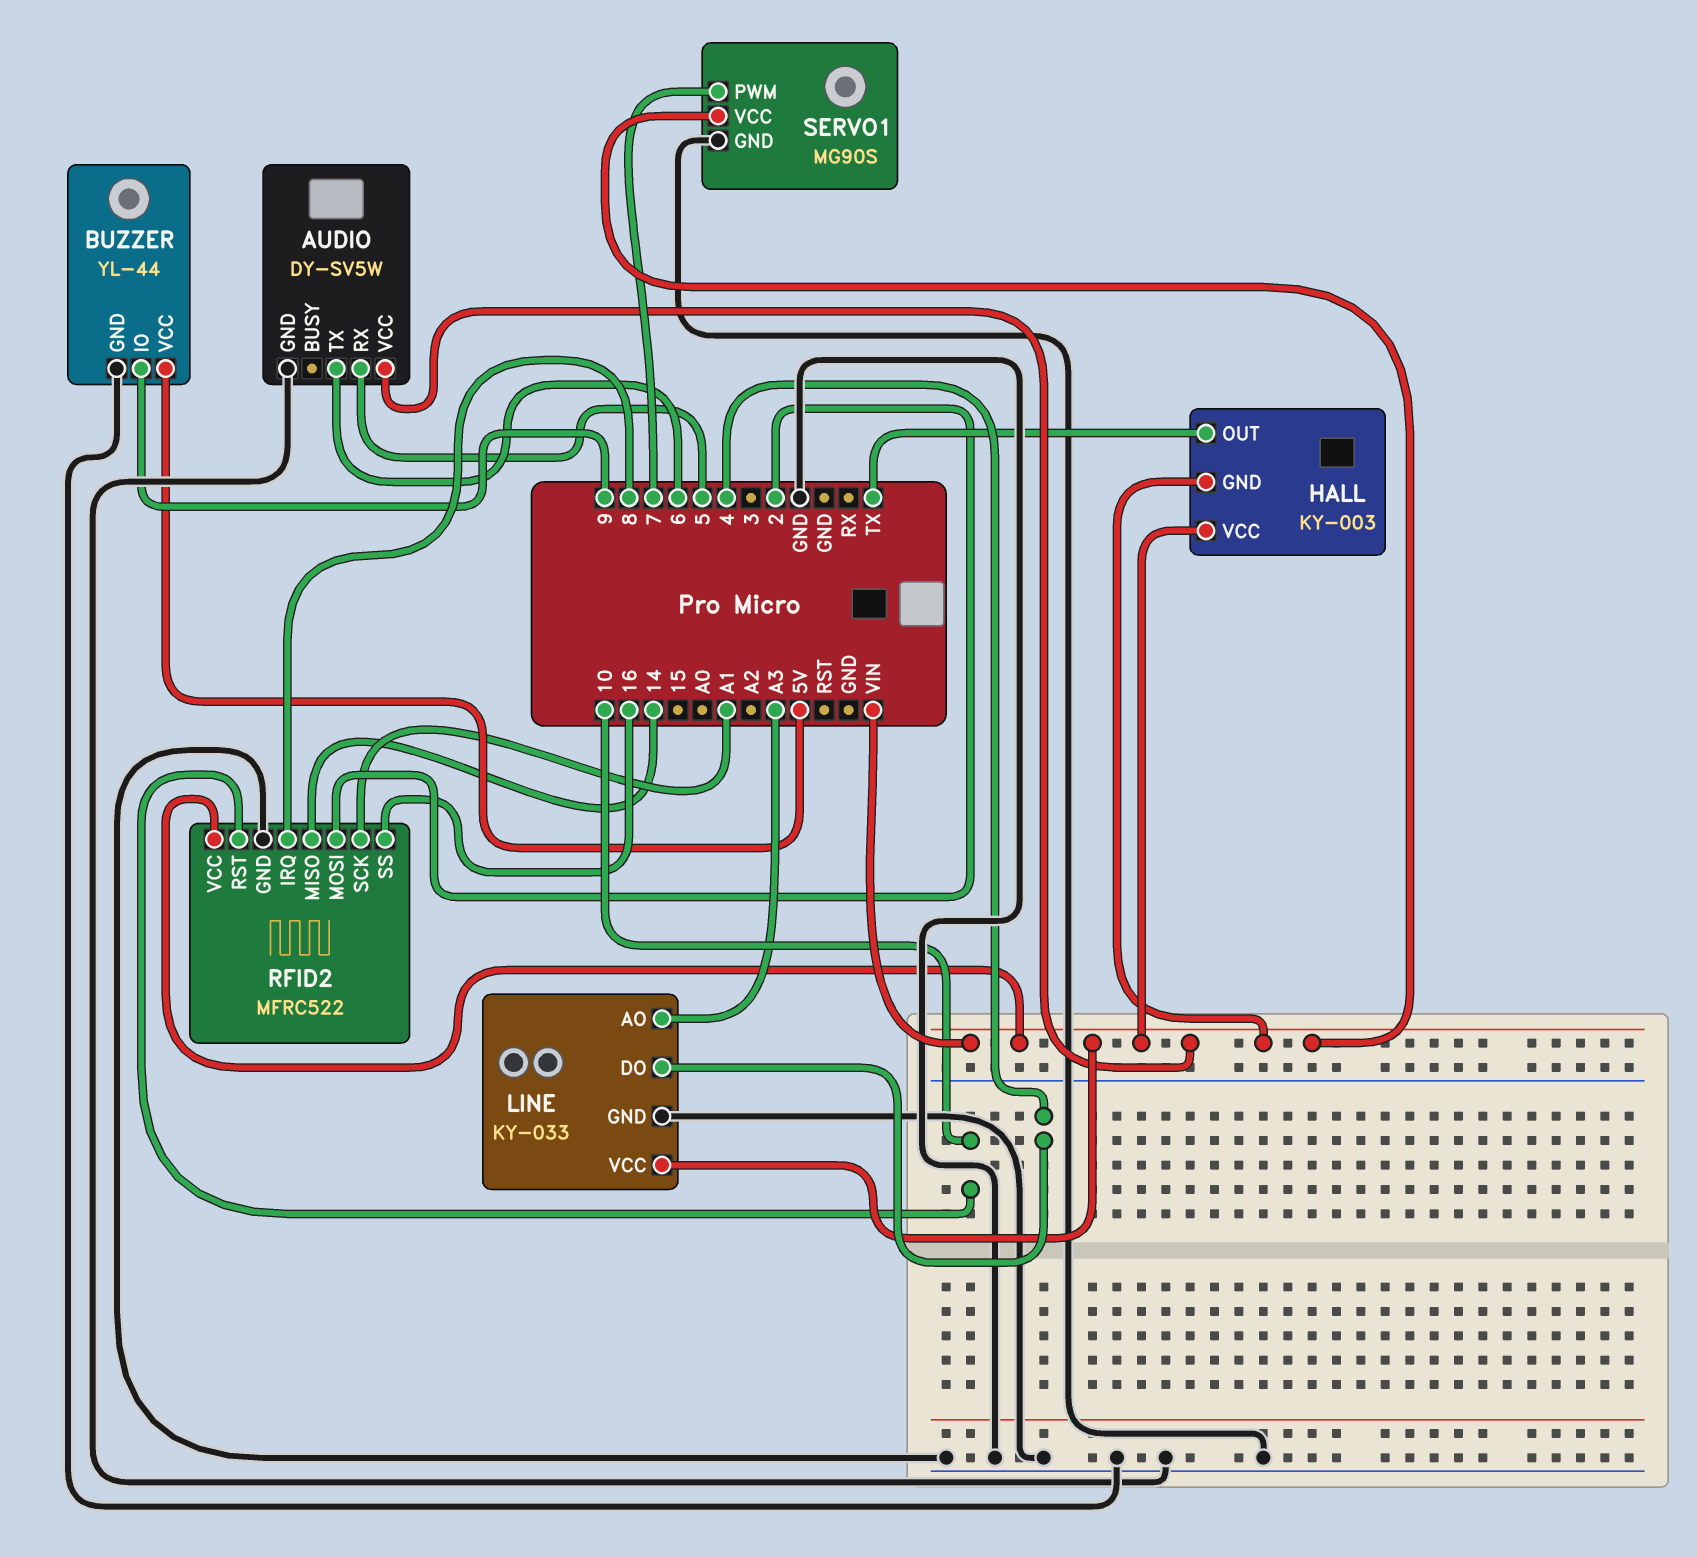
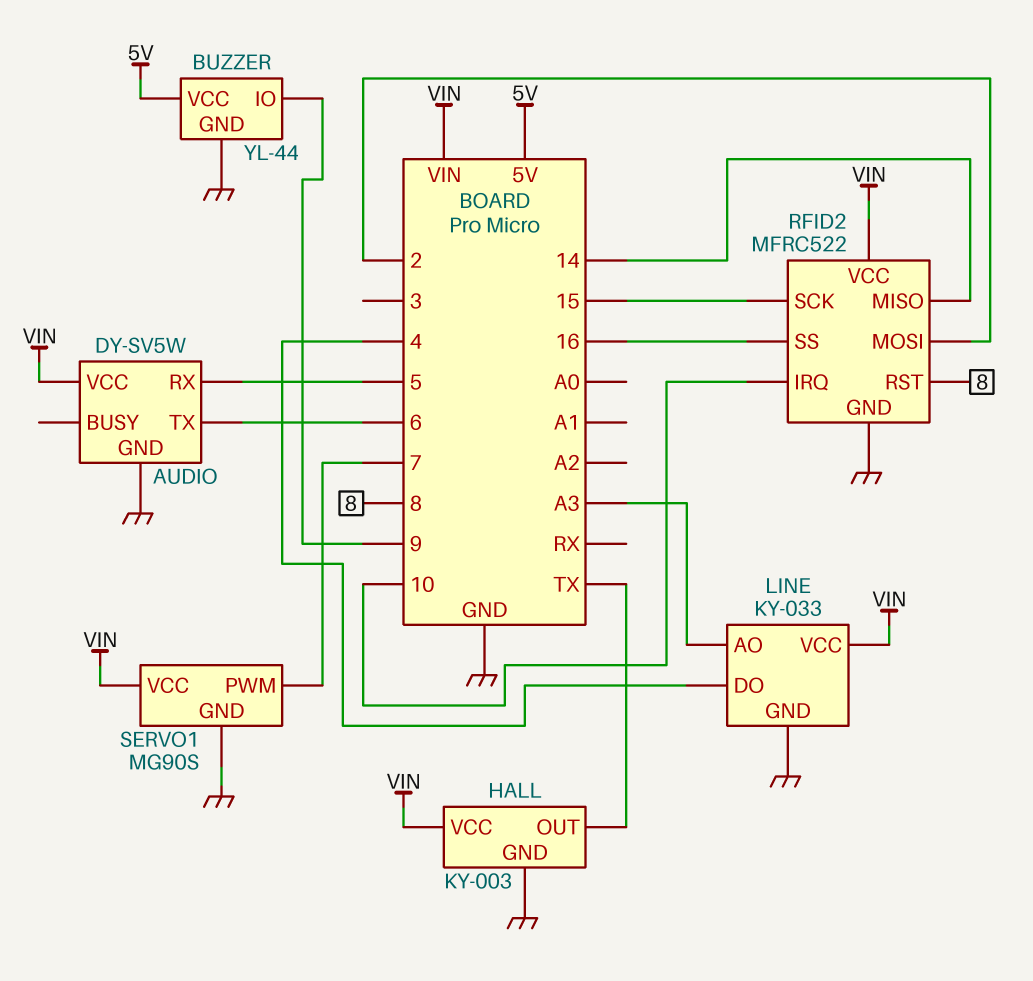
HALL pin GND: VIN -> GND
RFID2 pin IRQ: 8 -> 10
RFID2 pin RST: 10 -> 8
RFID2 pin SCK: A1 -> 15

